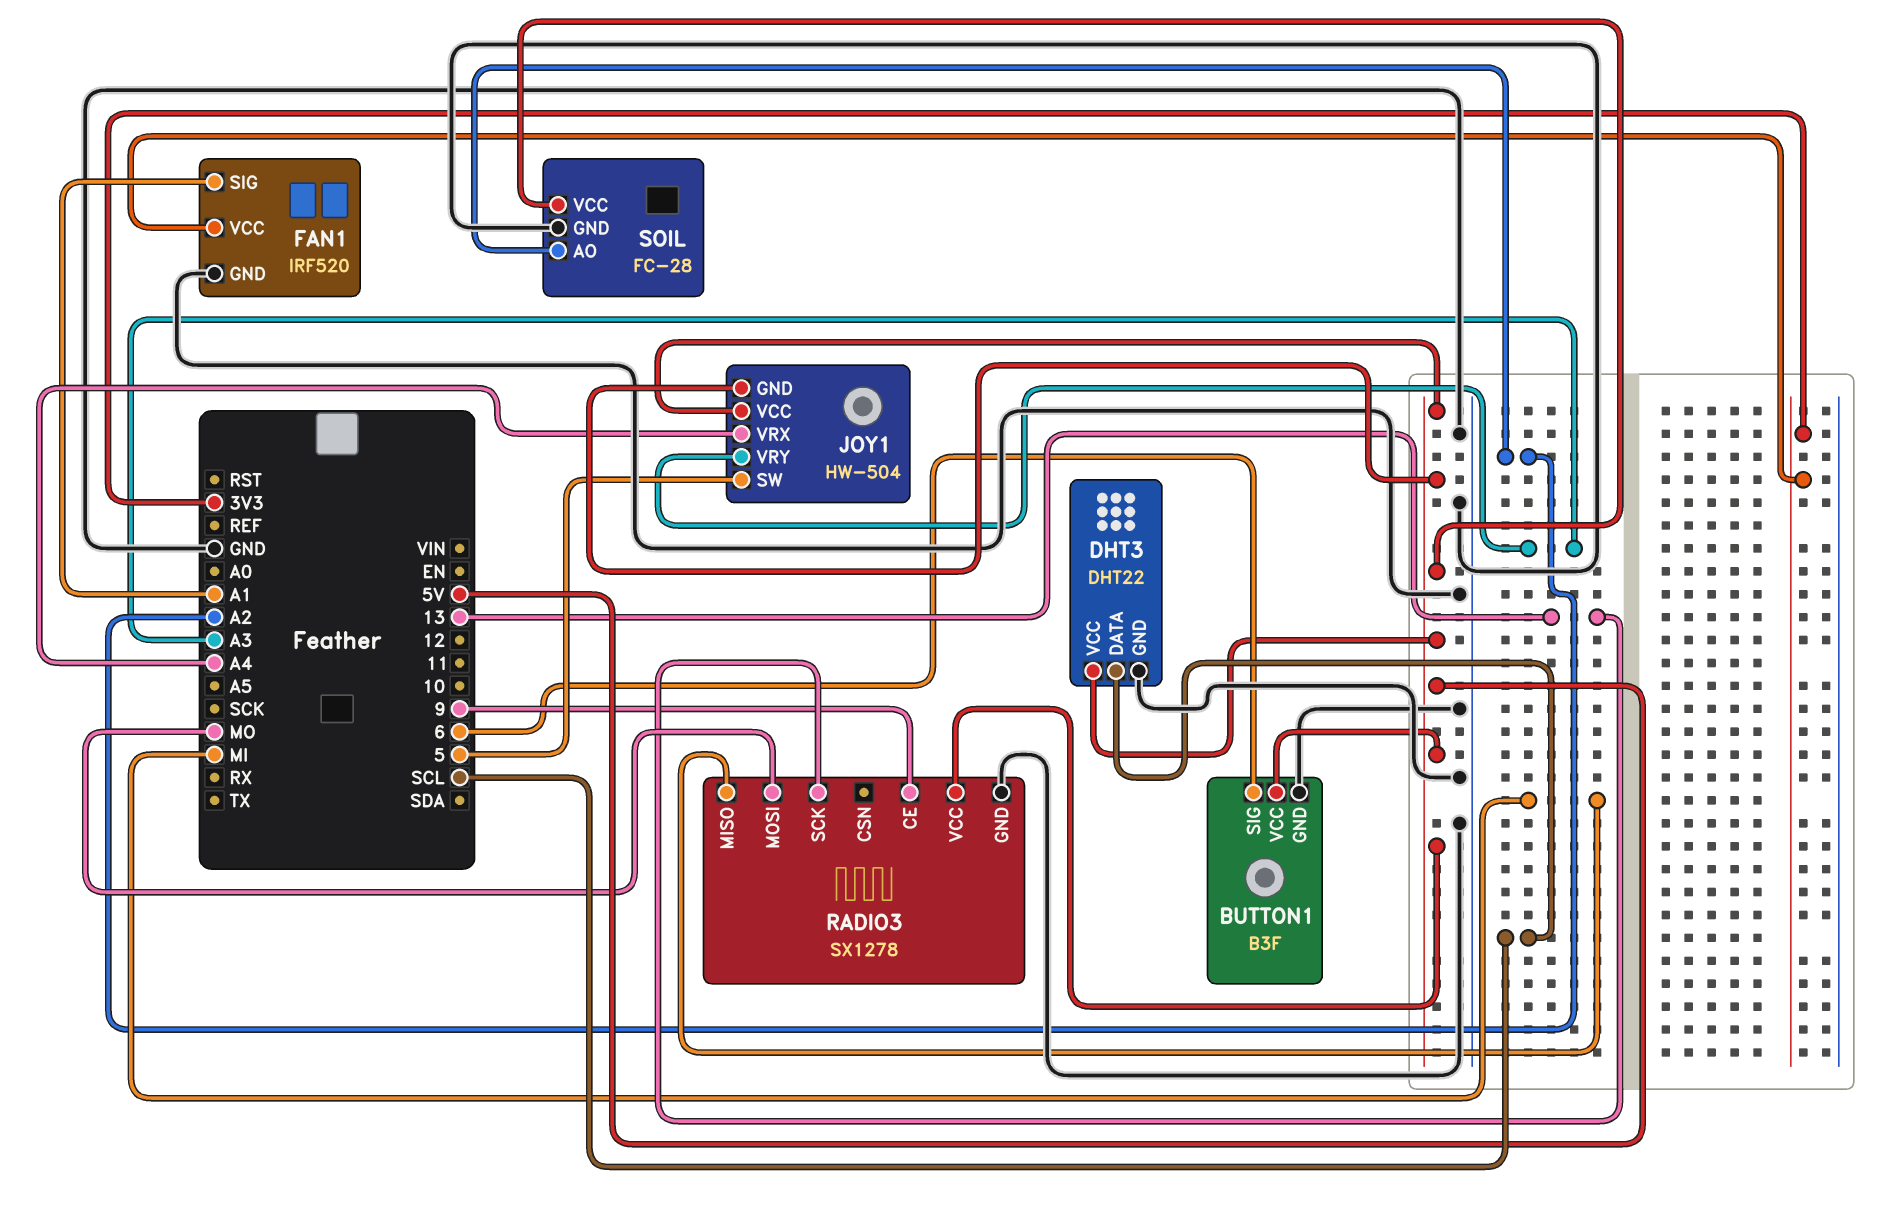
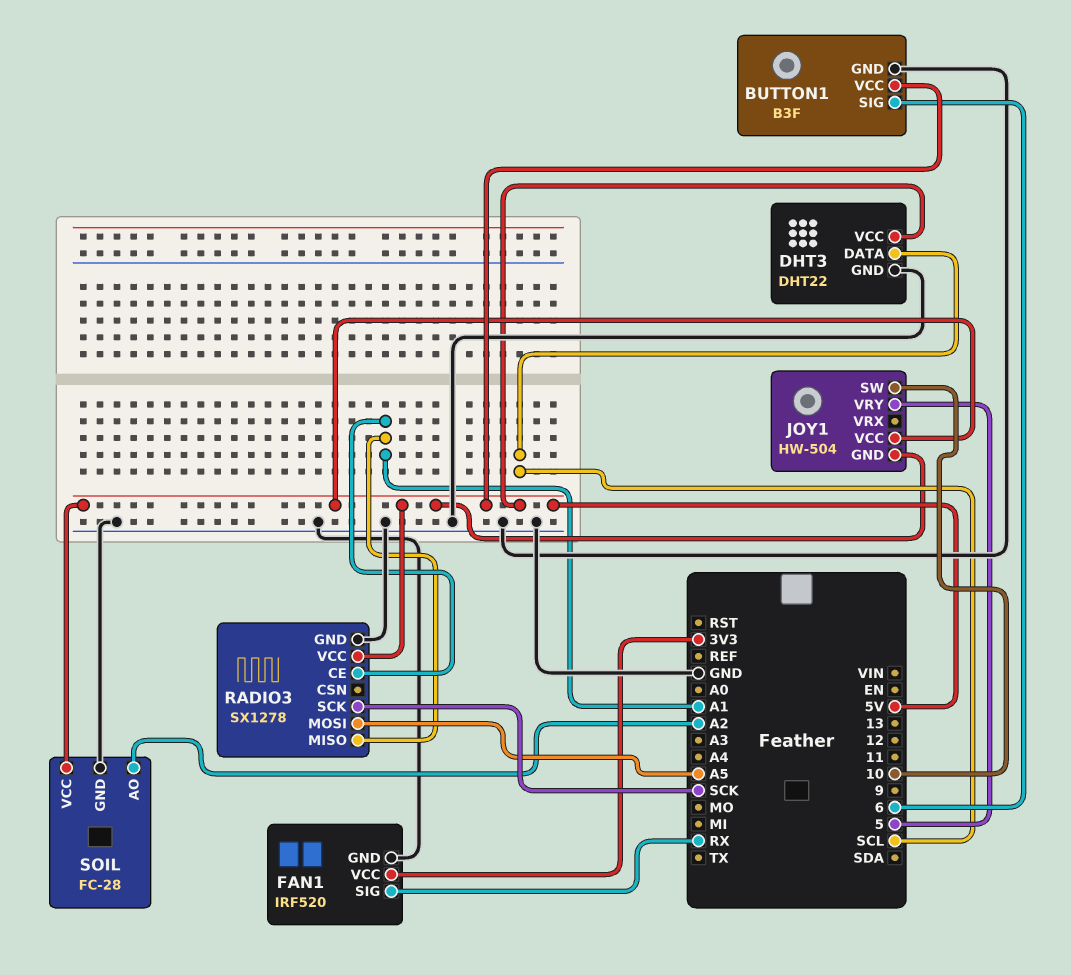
FAN1 pin SIG: A1 -> RX
JOY1 pin SW: 5 -> 10
JOY1 pin VRX: A4 -> none
JOY1 pin VRY: A3 -> 5
RADIO3 pin CE: 9 -> A1
RADIO3 pin MISO: MI -> A1
RADIO3 pin MOSI: MO -> A5
RADIO3 pin SCK: 13 -> SCK

